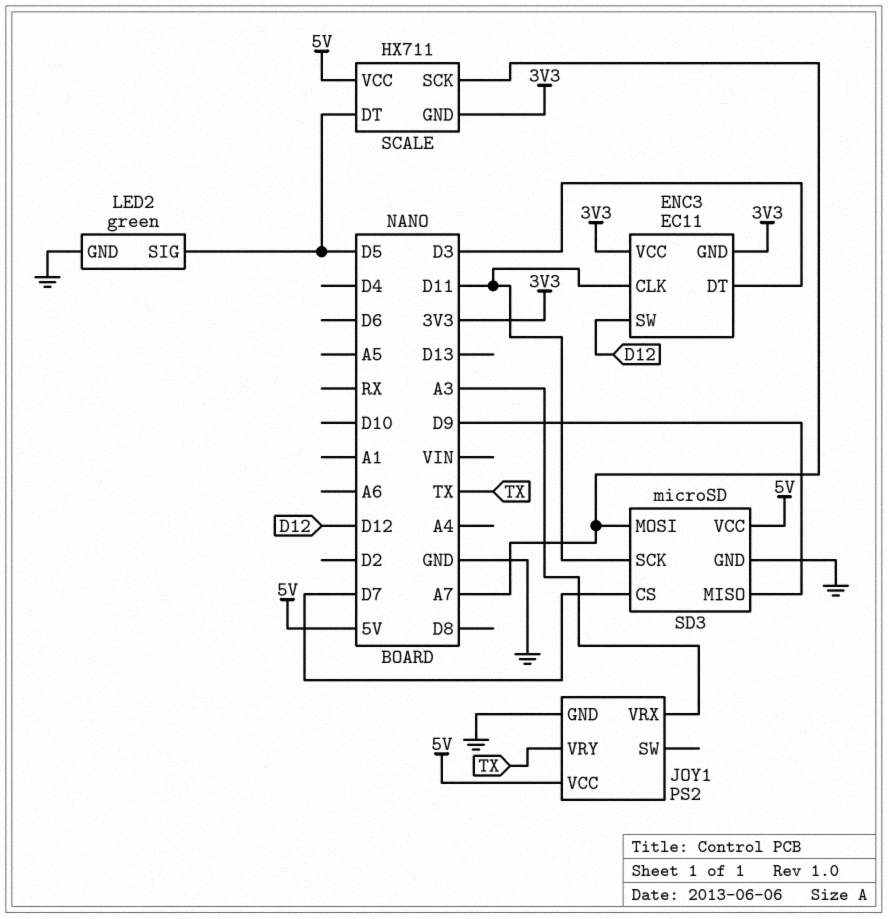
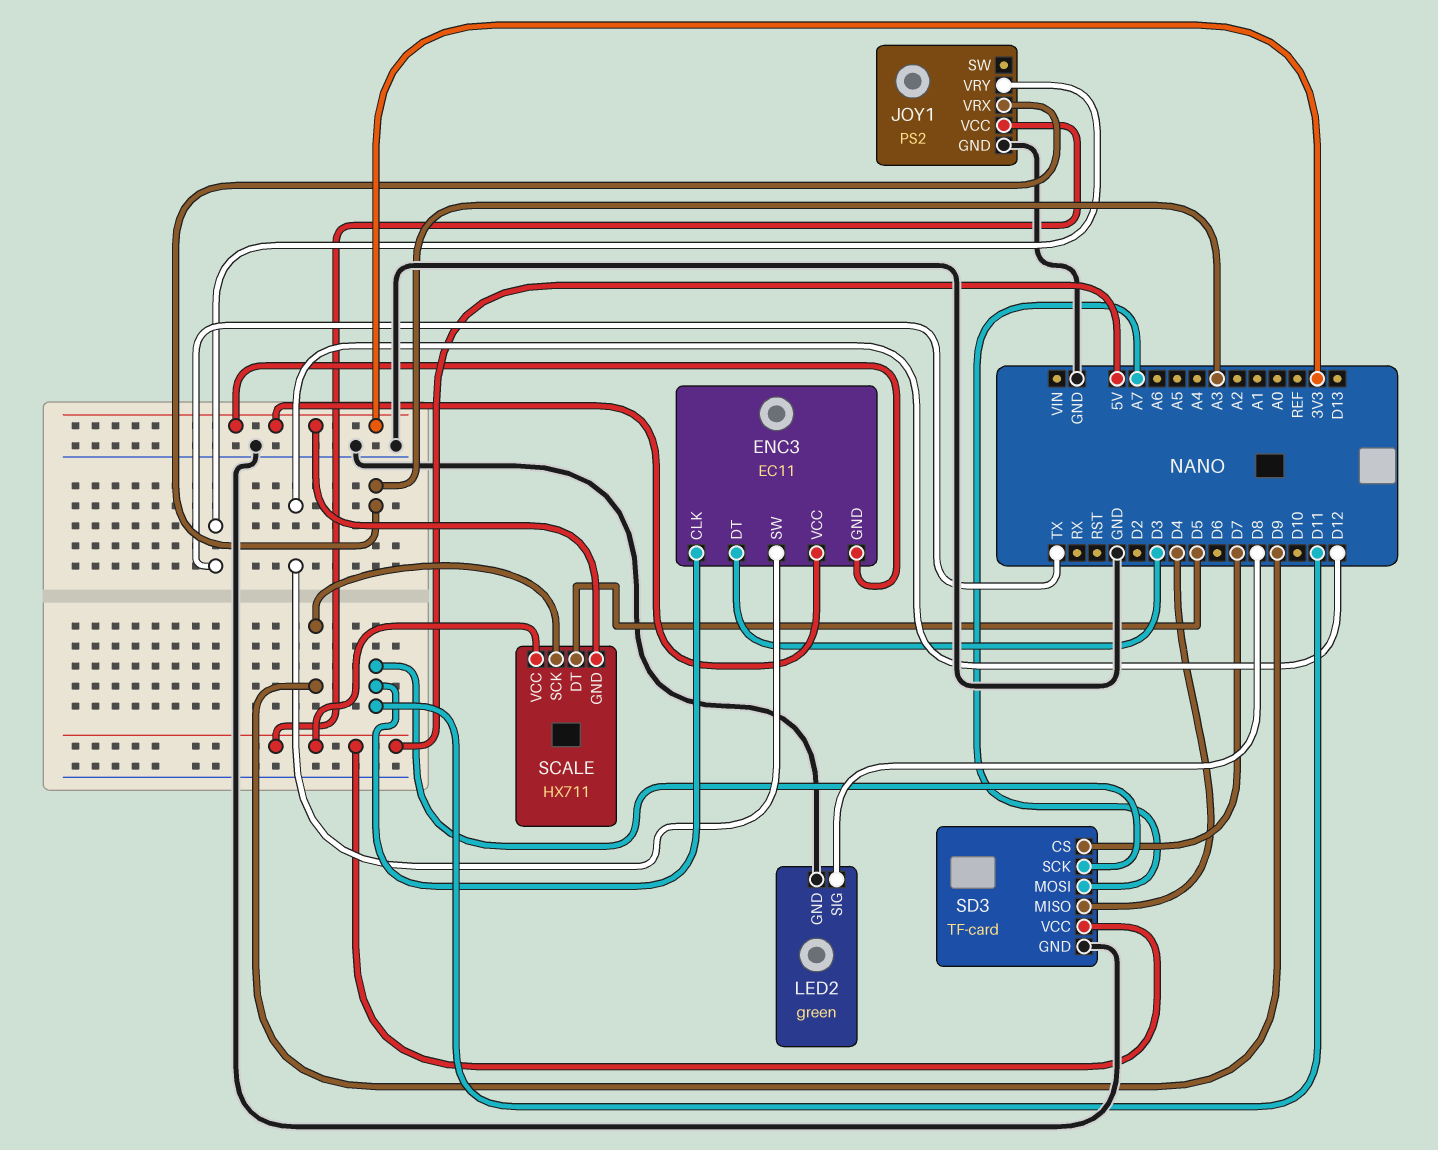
LED2 pin SIG: D5 -> D8
SCALE pin SCK: A7 -> D9
SD3: microSD -> TF-card
SD3 pin MISO: D9 -> D4

